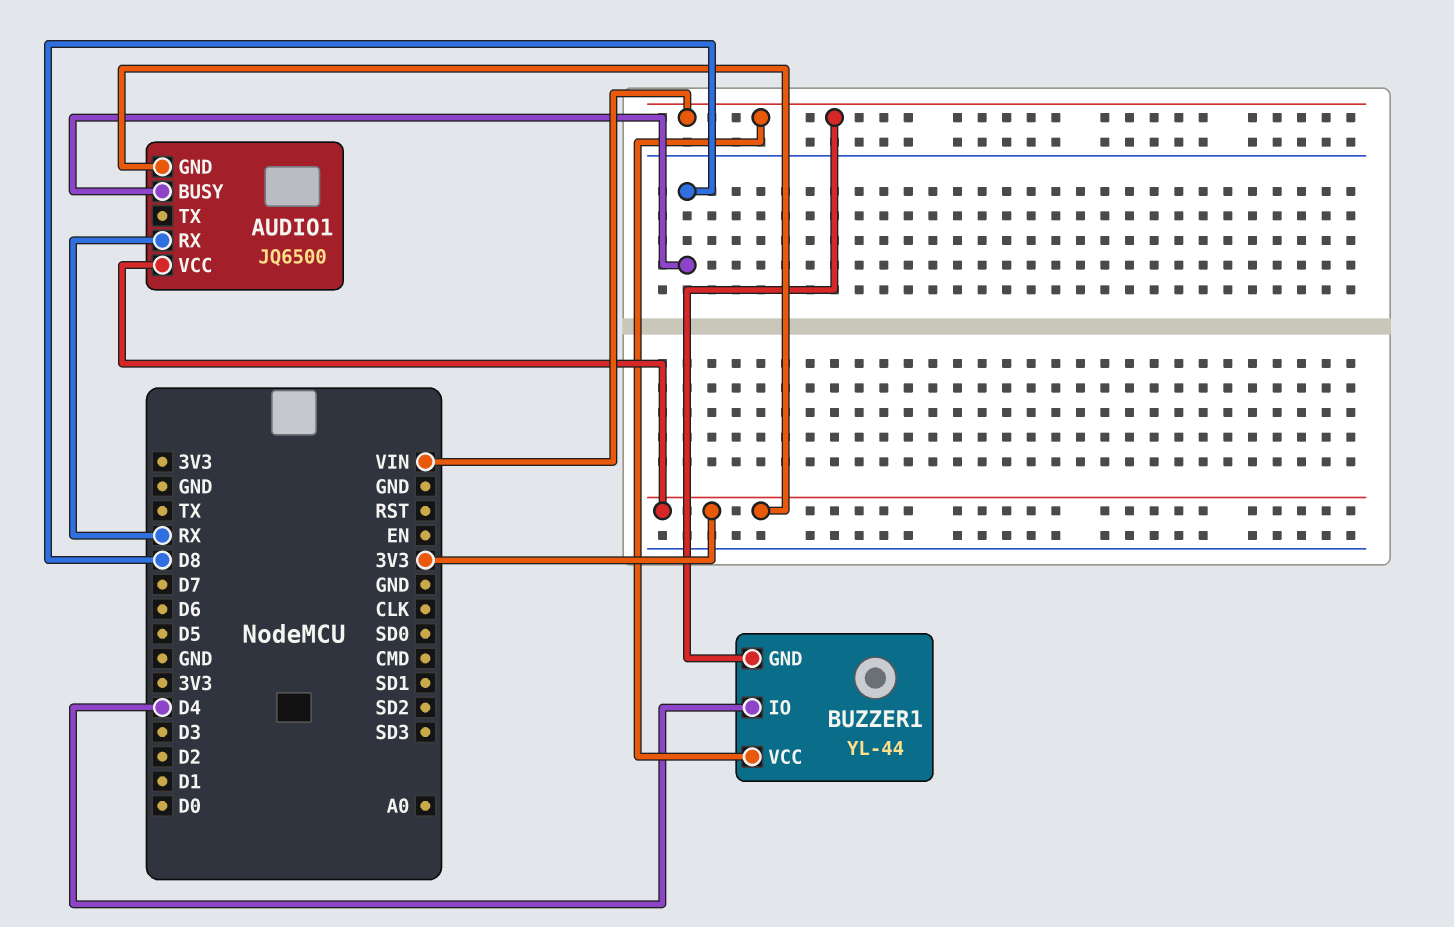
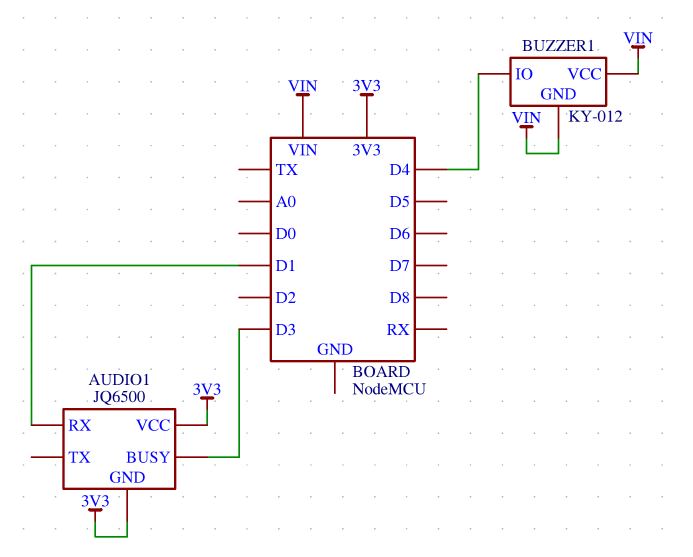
AUDIO1 pin BUSY: D8 -> D3
AUDIO1 pin RX: RX -> D1
BUZZER1: YL-44 -> KY-012

